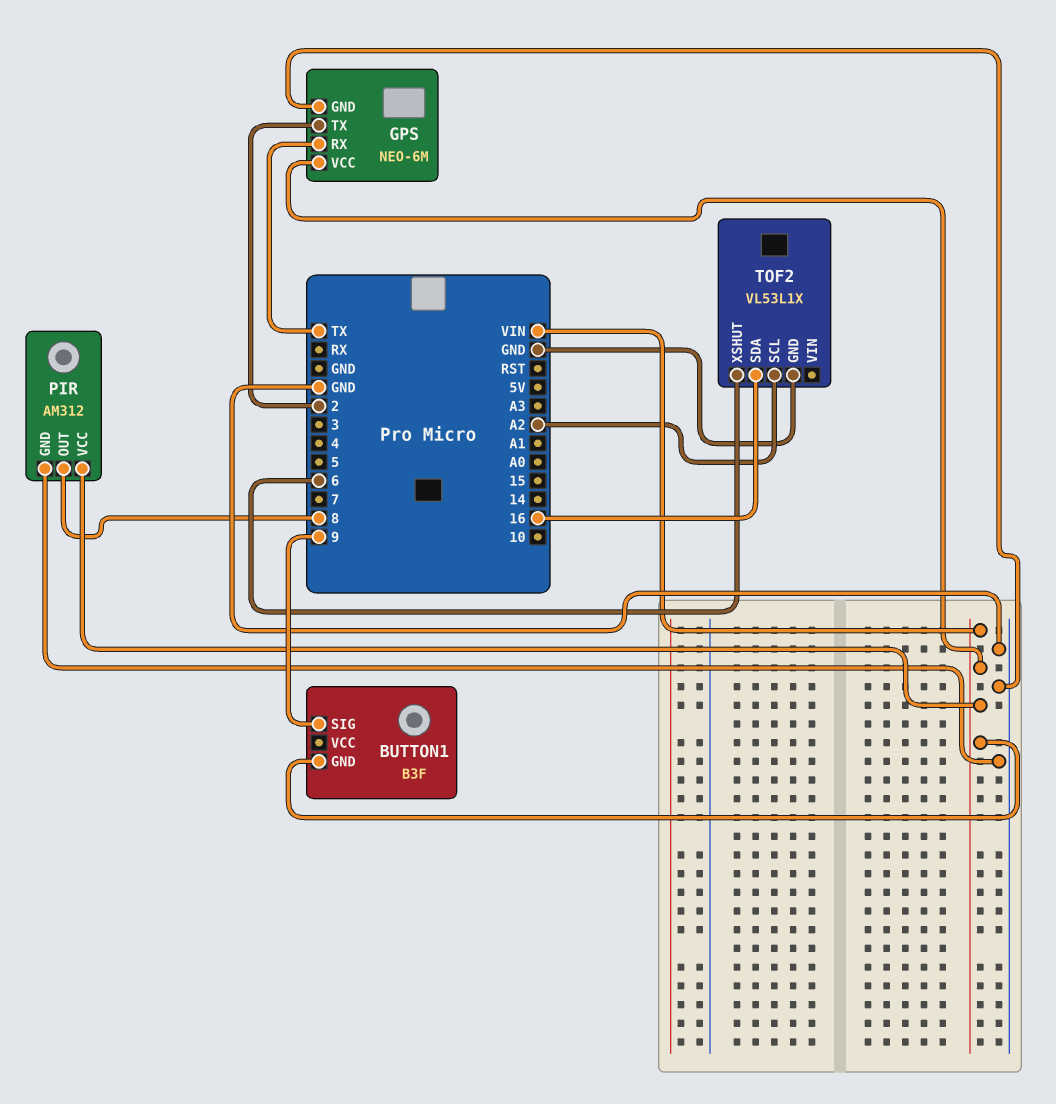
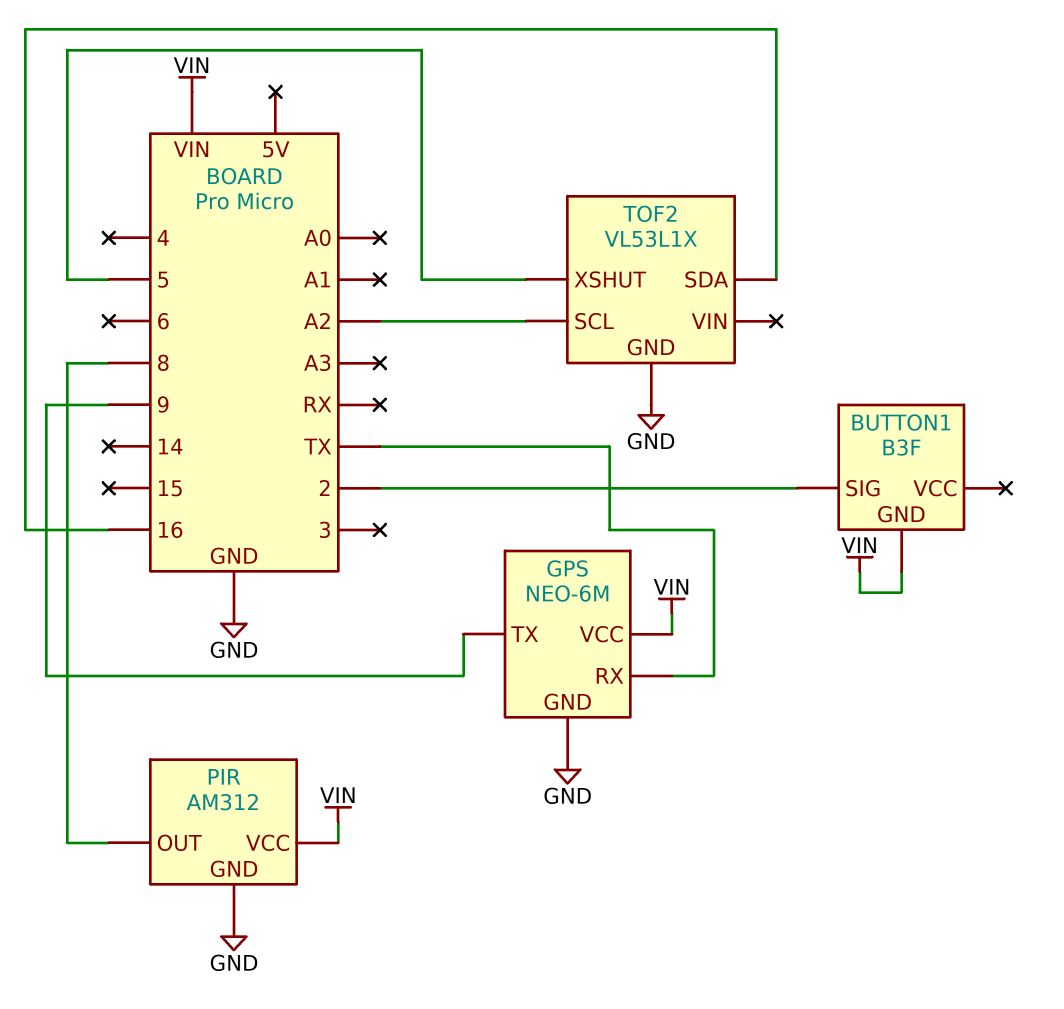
BUTTON1 pin SIG: 9 -> 2
GPS pin TX: 2 -> 9
TOF2 pin XSHUT: 6 -> 5

